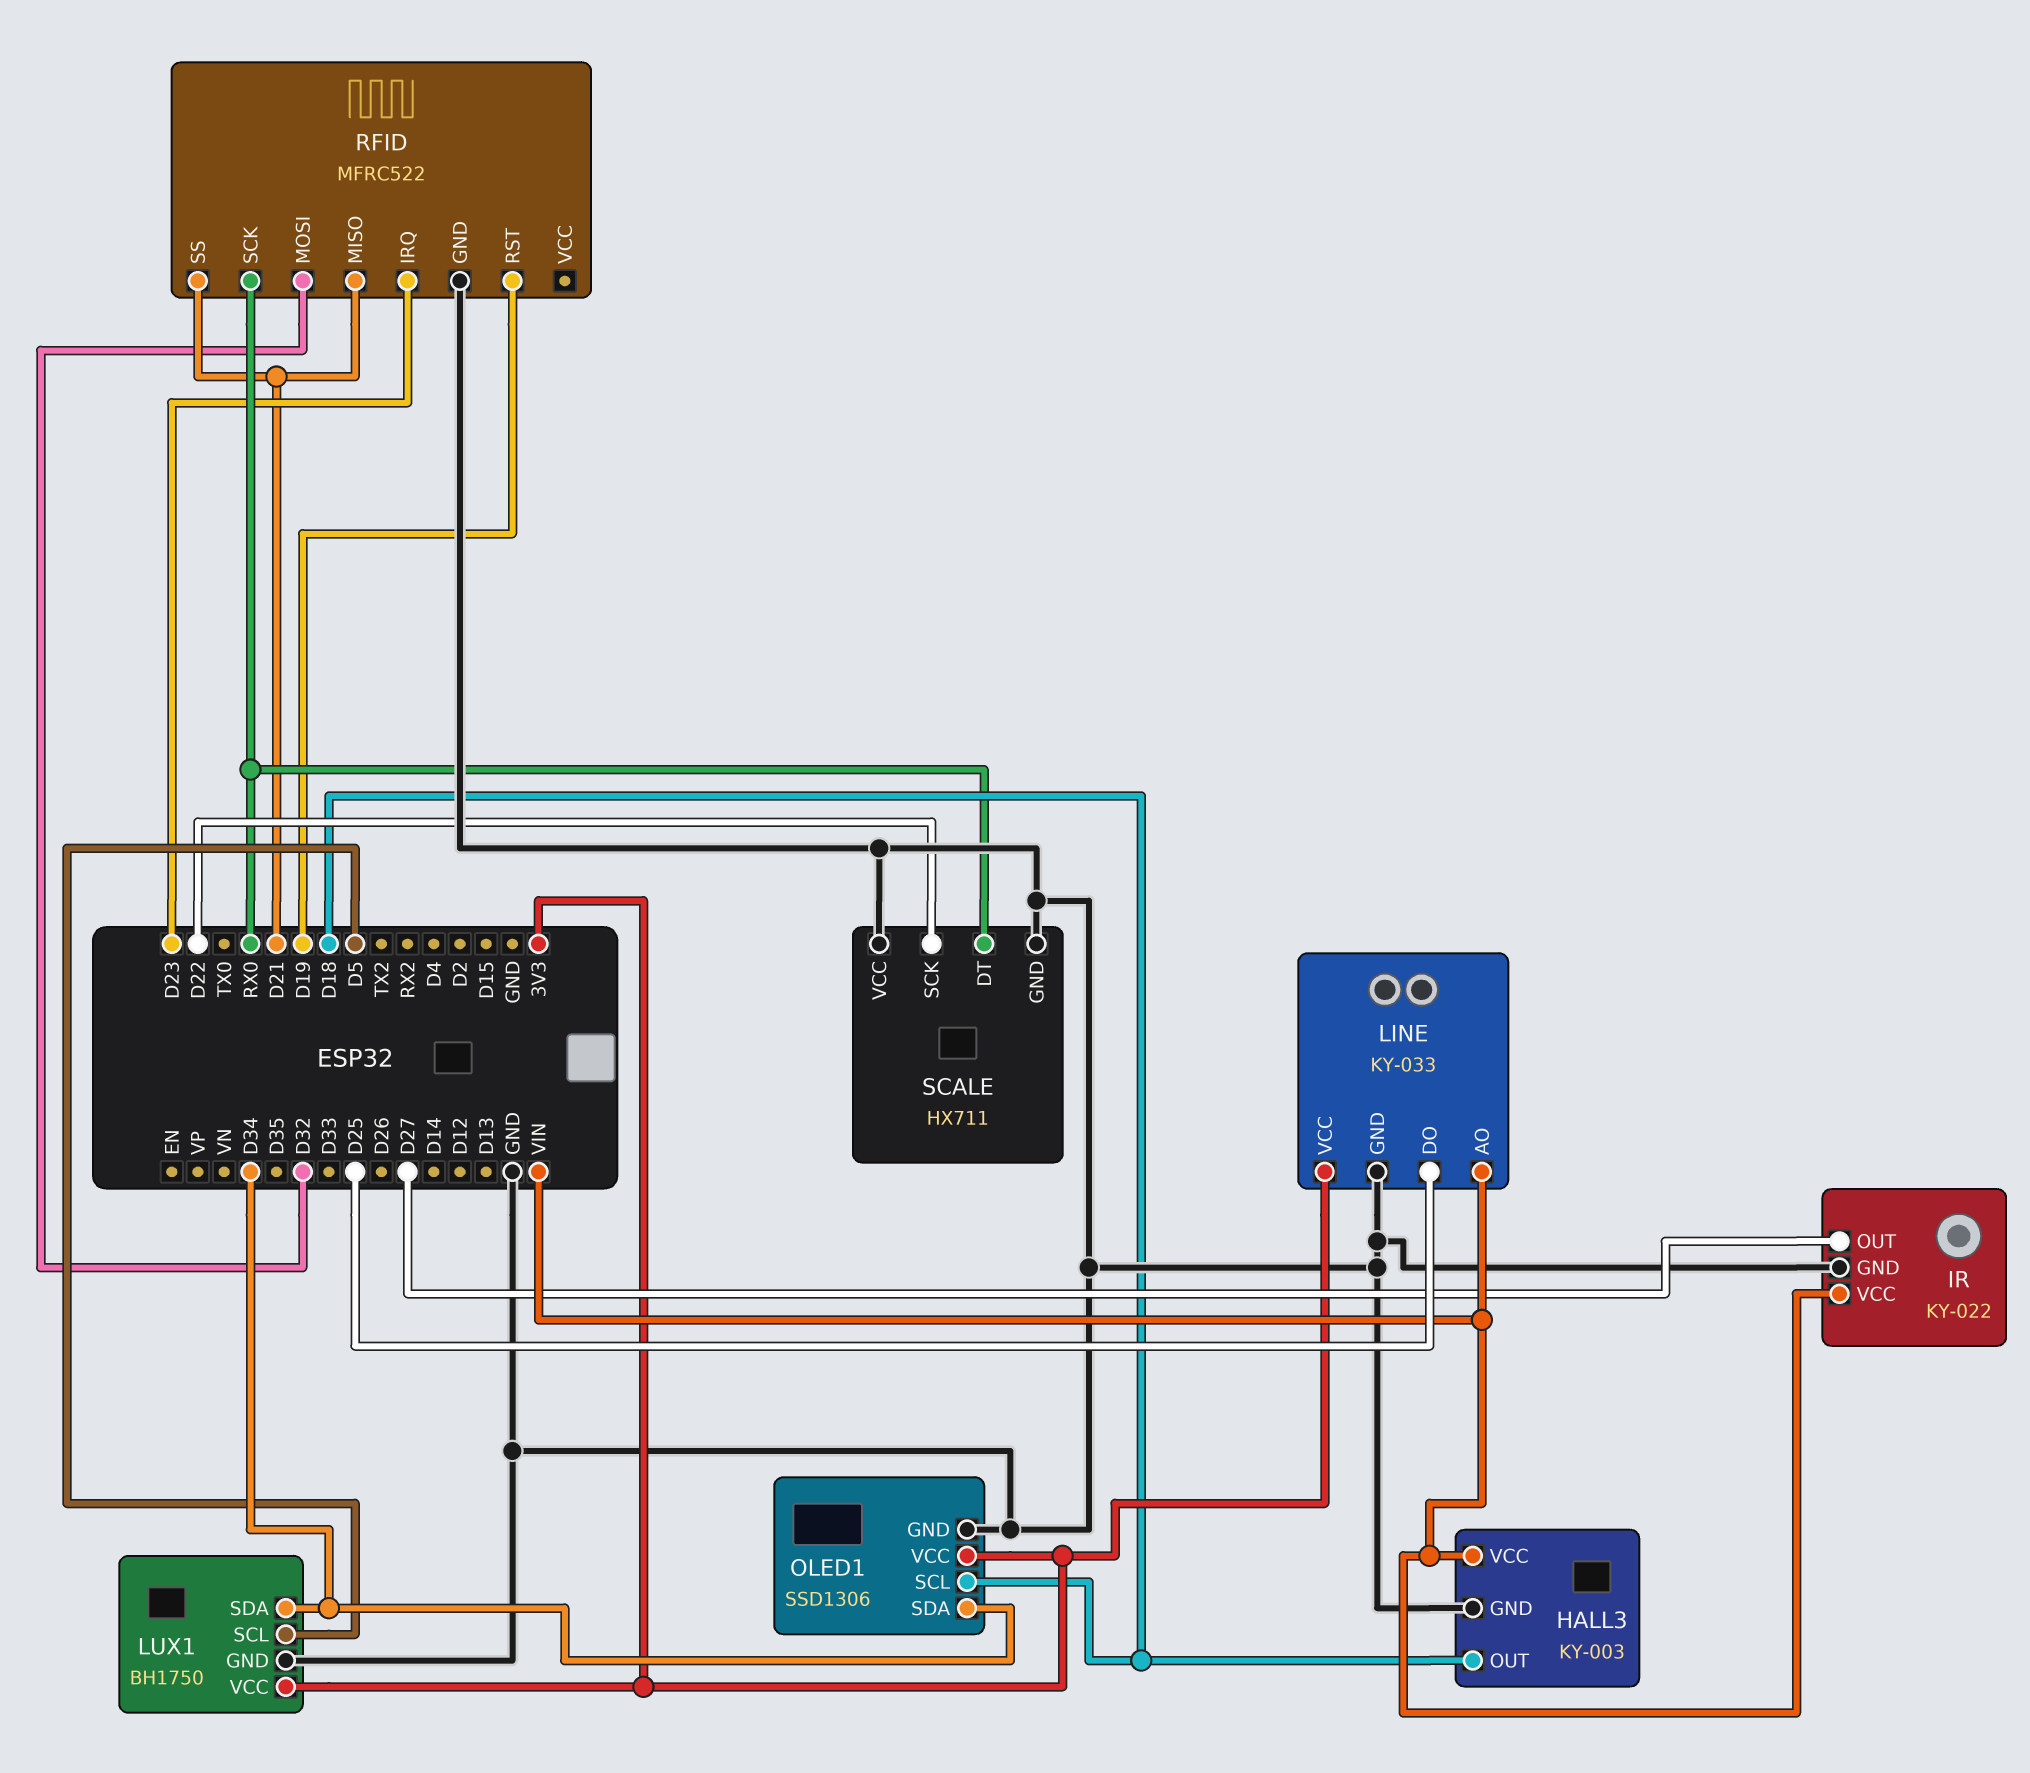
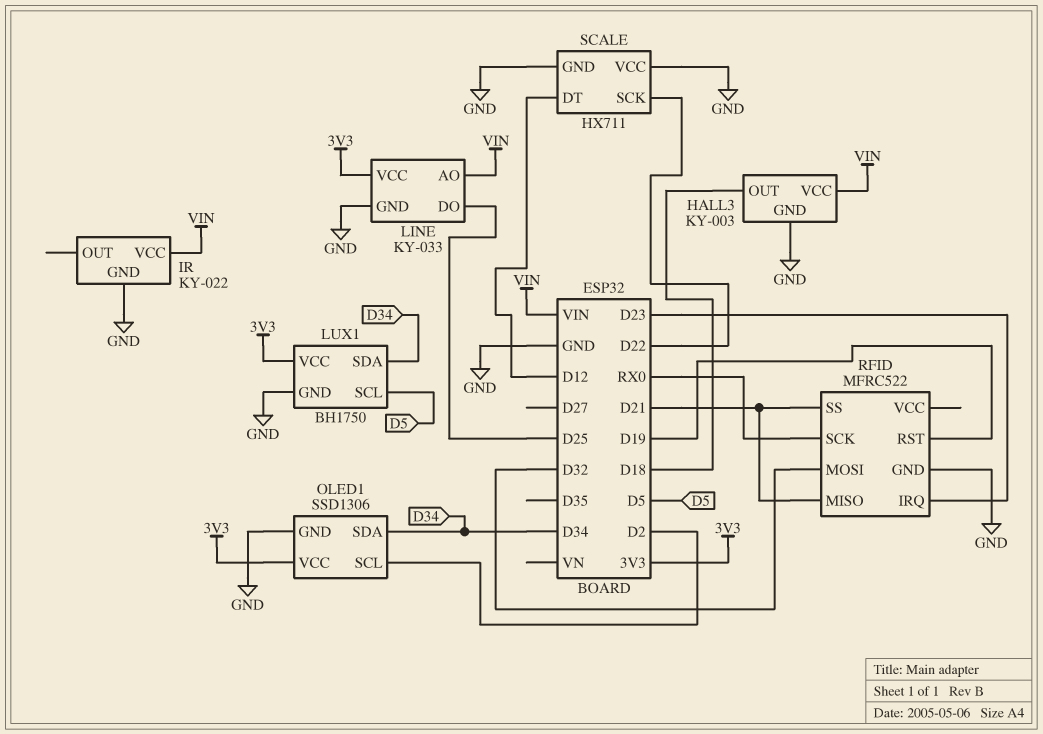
IR pin OUT: D27 -> none
OLED1 pin SCL: D18 -> D2
SCALE pin DT: RX0 -> D12

